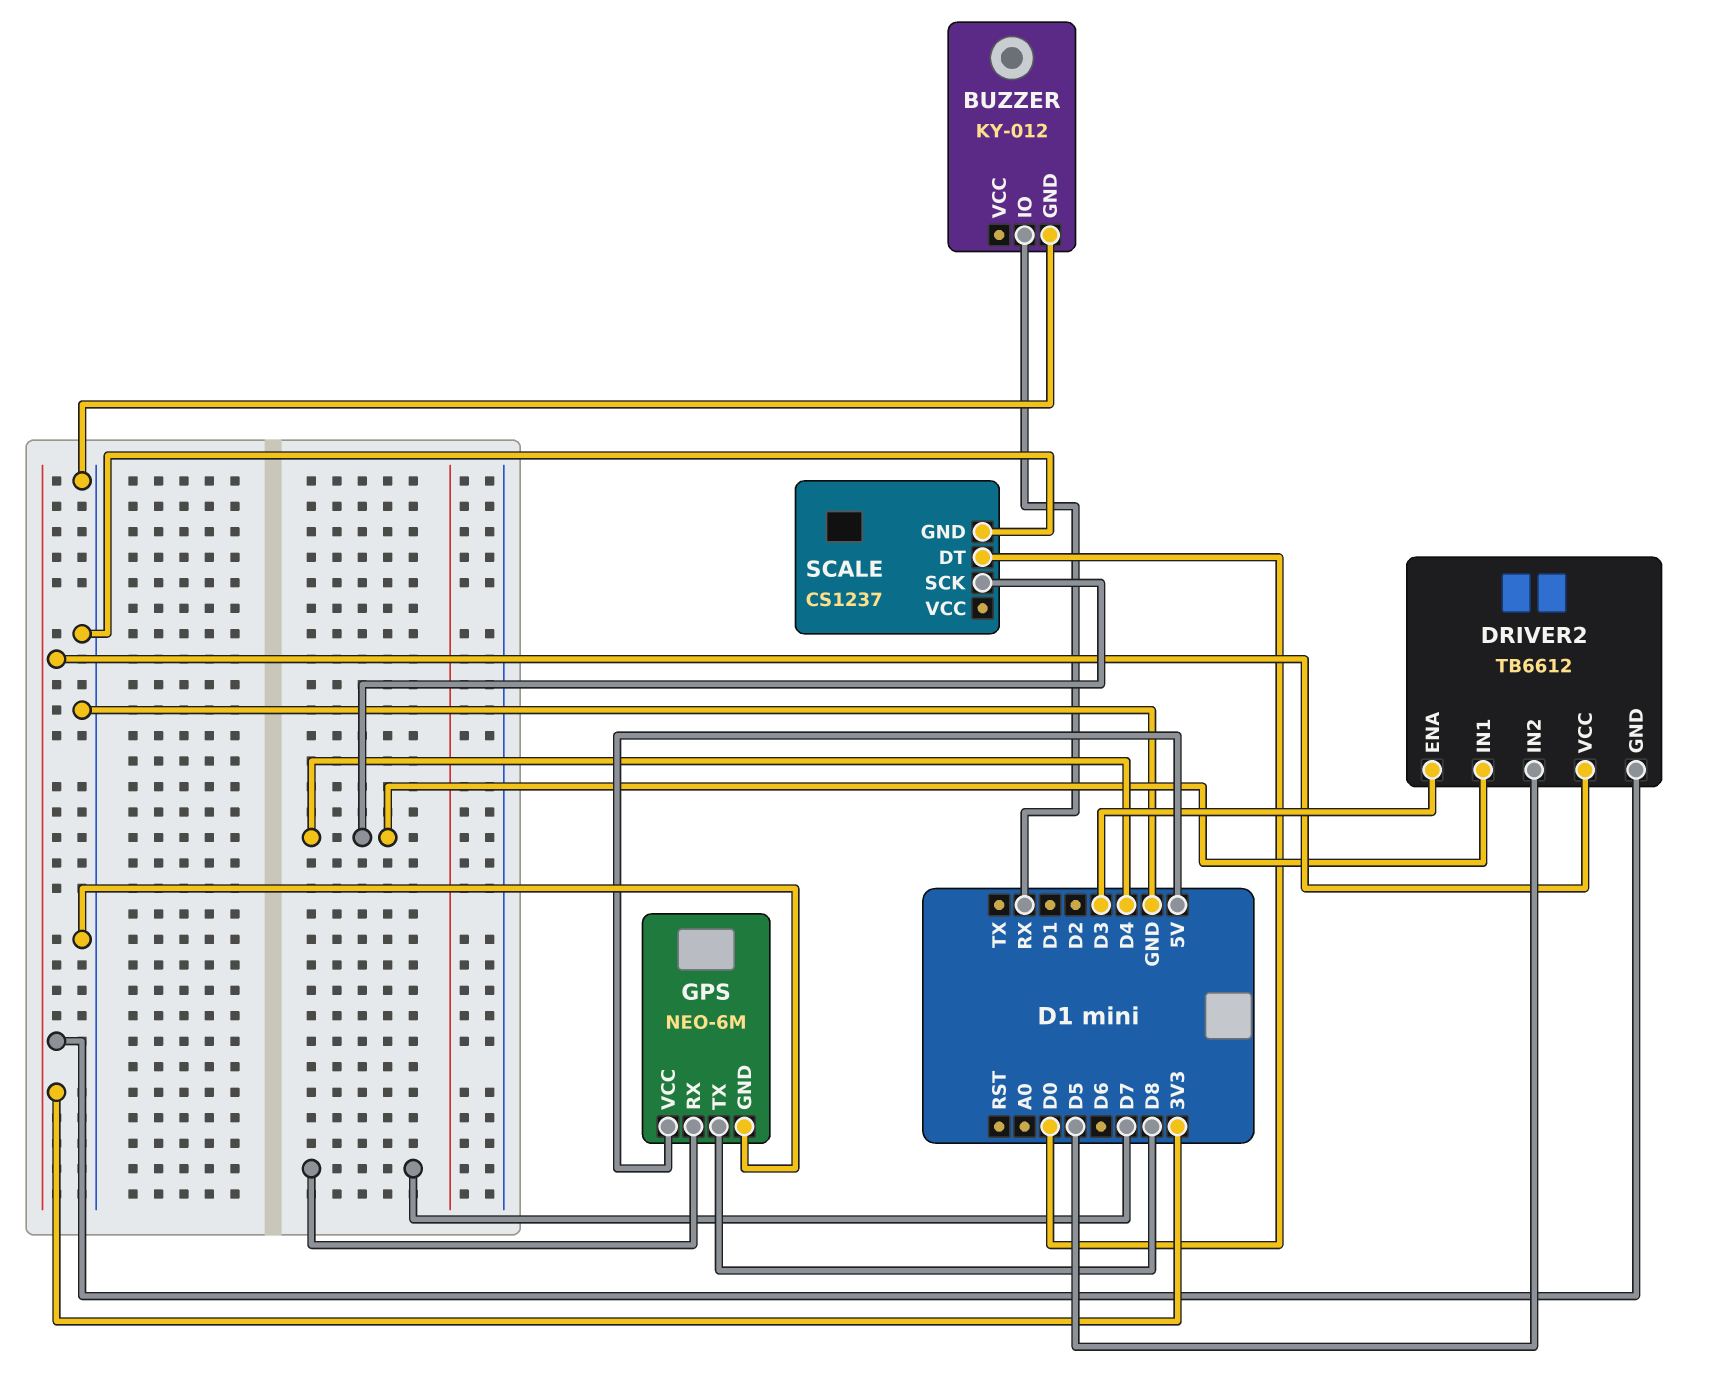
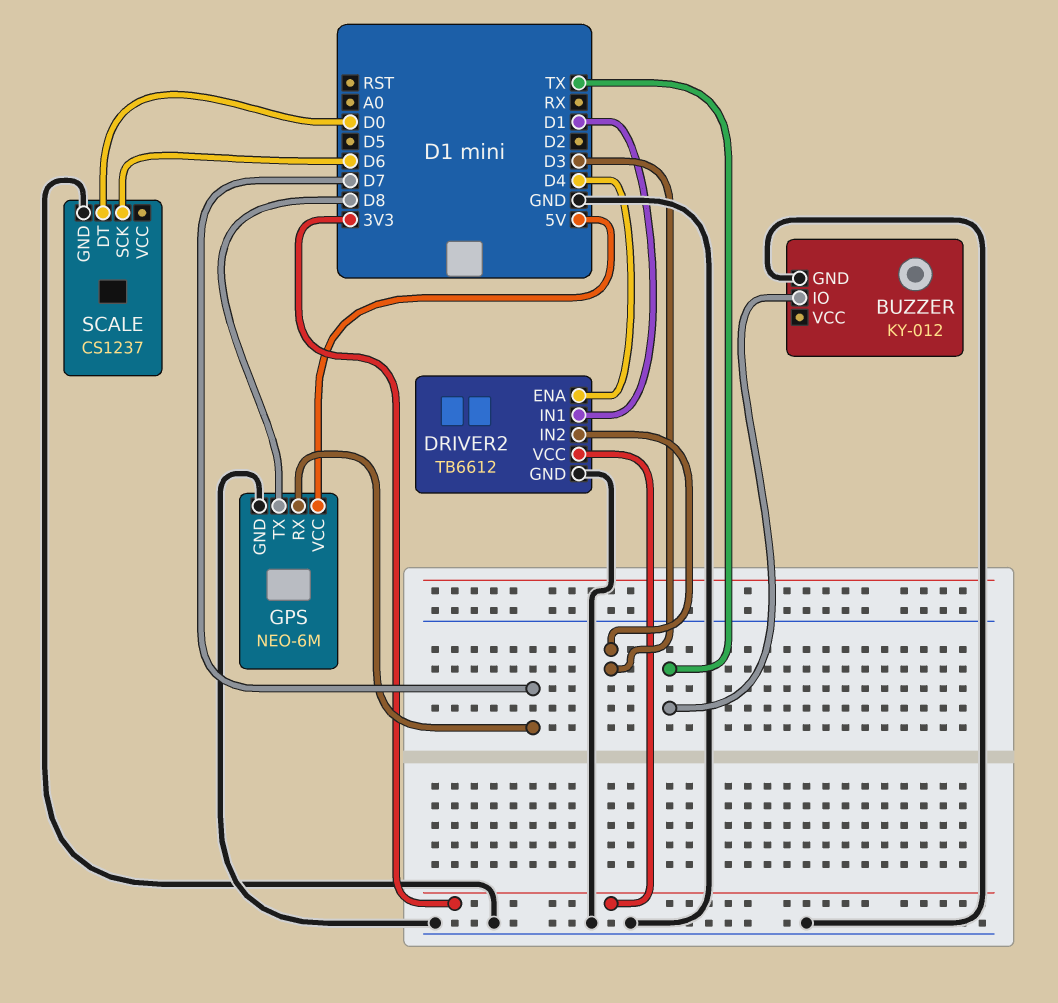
BUZZER pin IO: RX -> TX
DRIVER2 pin ENA: D3 -> D4
DRIVER2 pin GND: 3V3 -> GND
DRIVER2 pin IN1: D4 -> D1
DRIVER2 pin IN2: D5 -> D3
SCALE pin SCK: D4 -> D6

